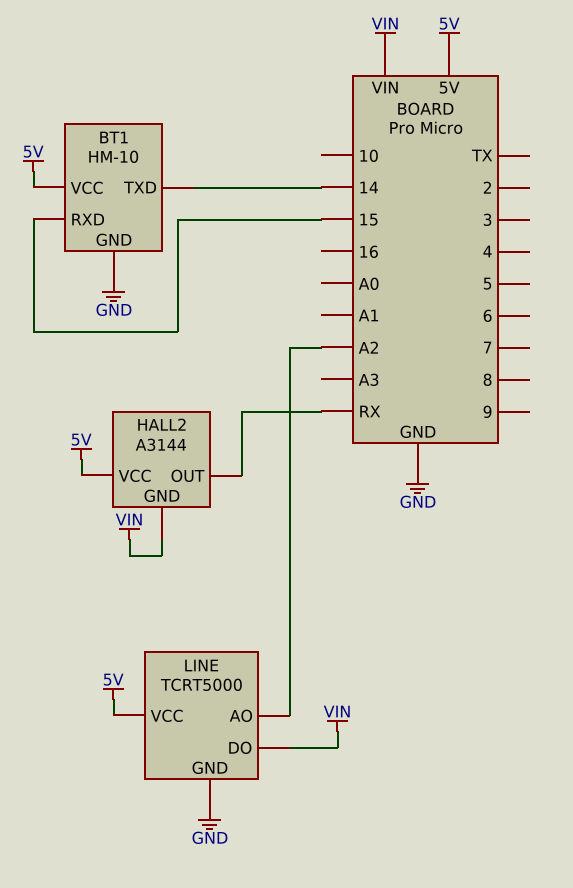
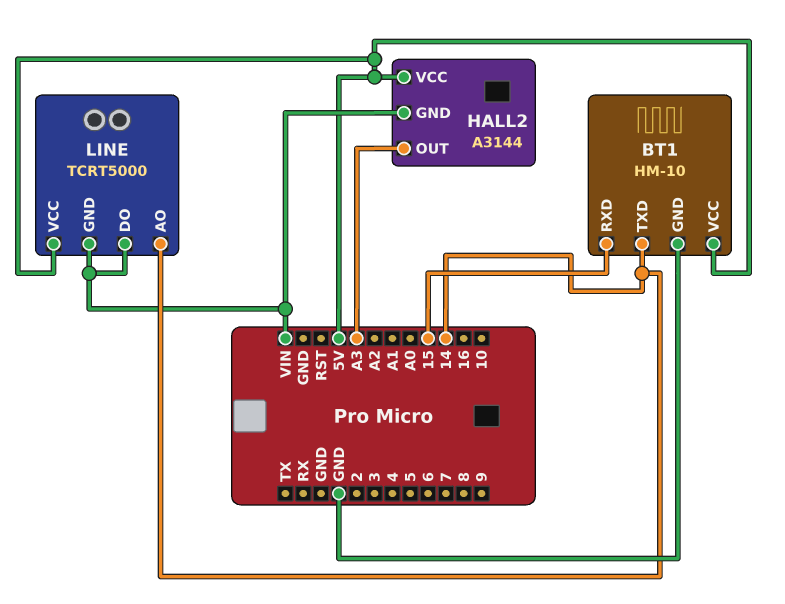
HALL2 pin OUT: RX -> A3
LINE pin AO: A2 -> 14
LINE pin GND: GND -> VIN

